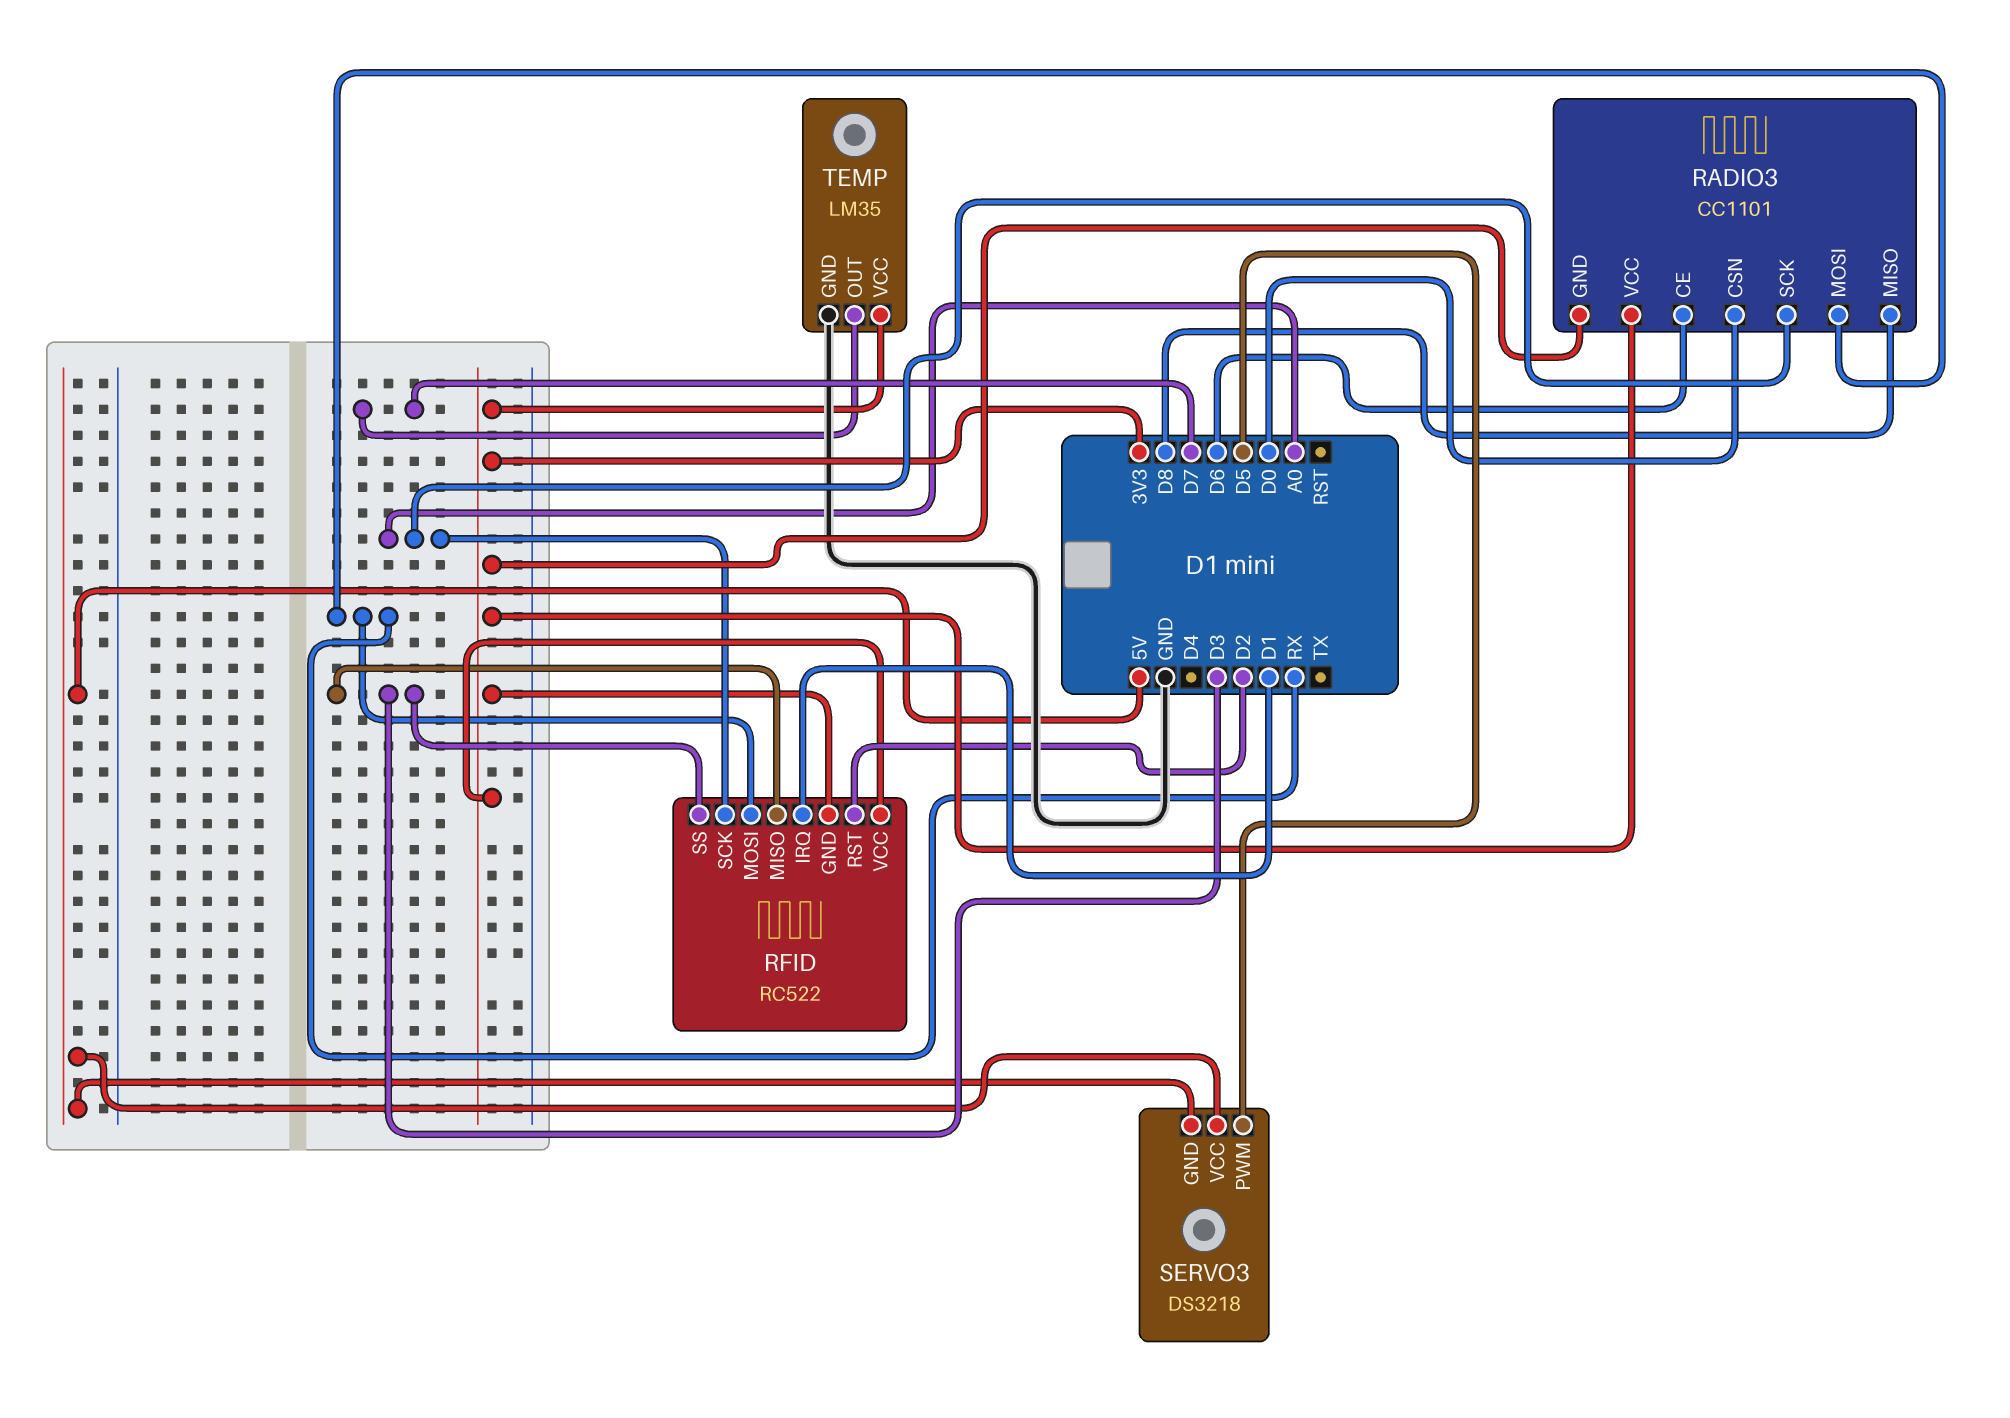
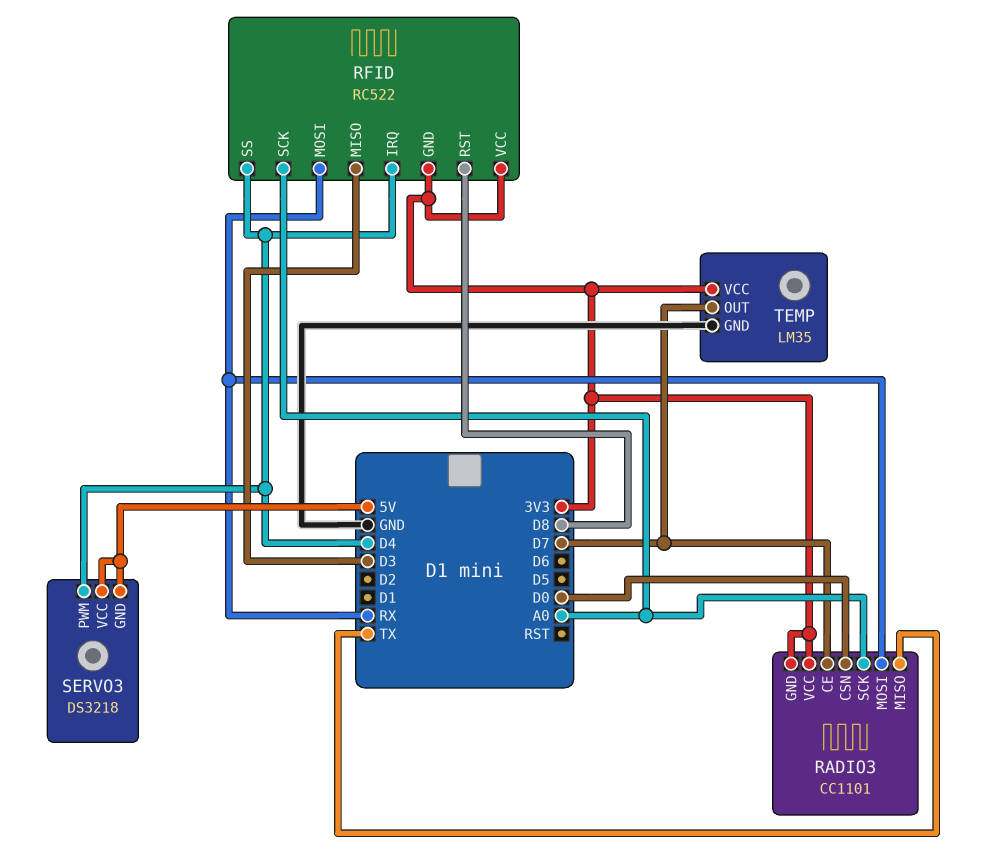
RADIO3 pin CE: D6 -> D7
RADIO3 pin MISO: D8 -> TX
RFID pin IRQ: D1 -> D4
RFID pin RST: D2 -> D8
RFID pin SS: D3 -> D4
SERVO3 pin PWM: D5 -> D4

